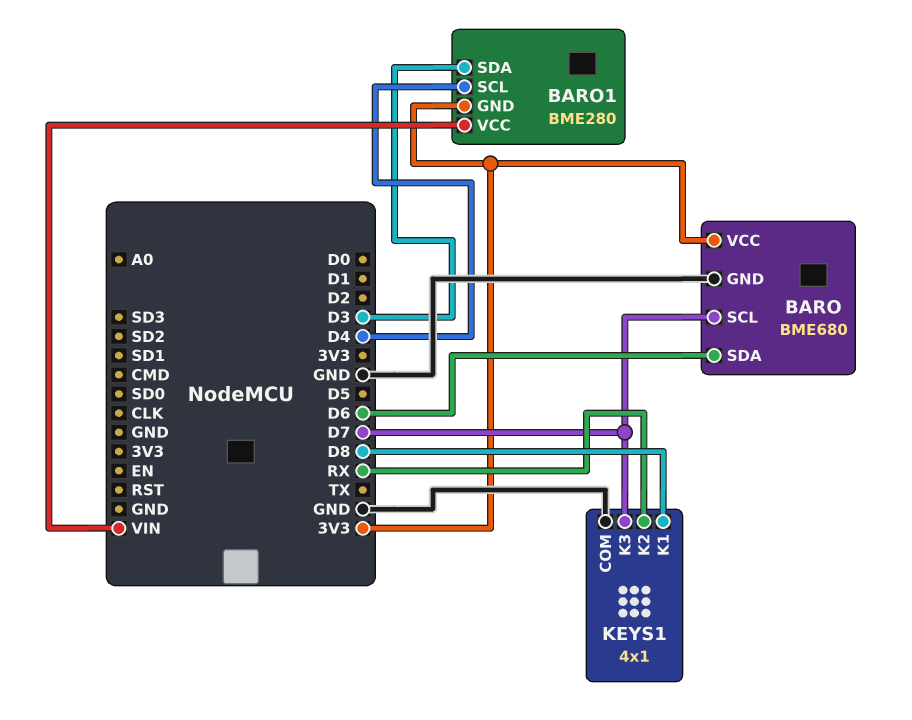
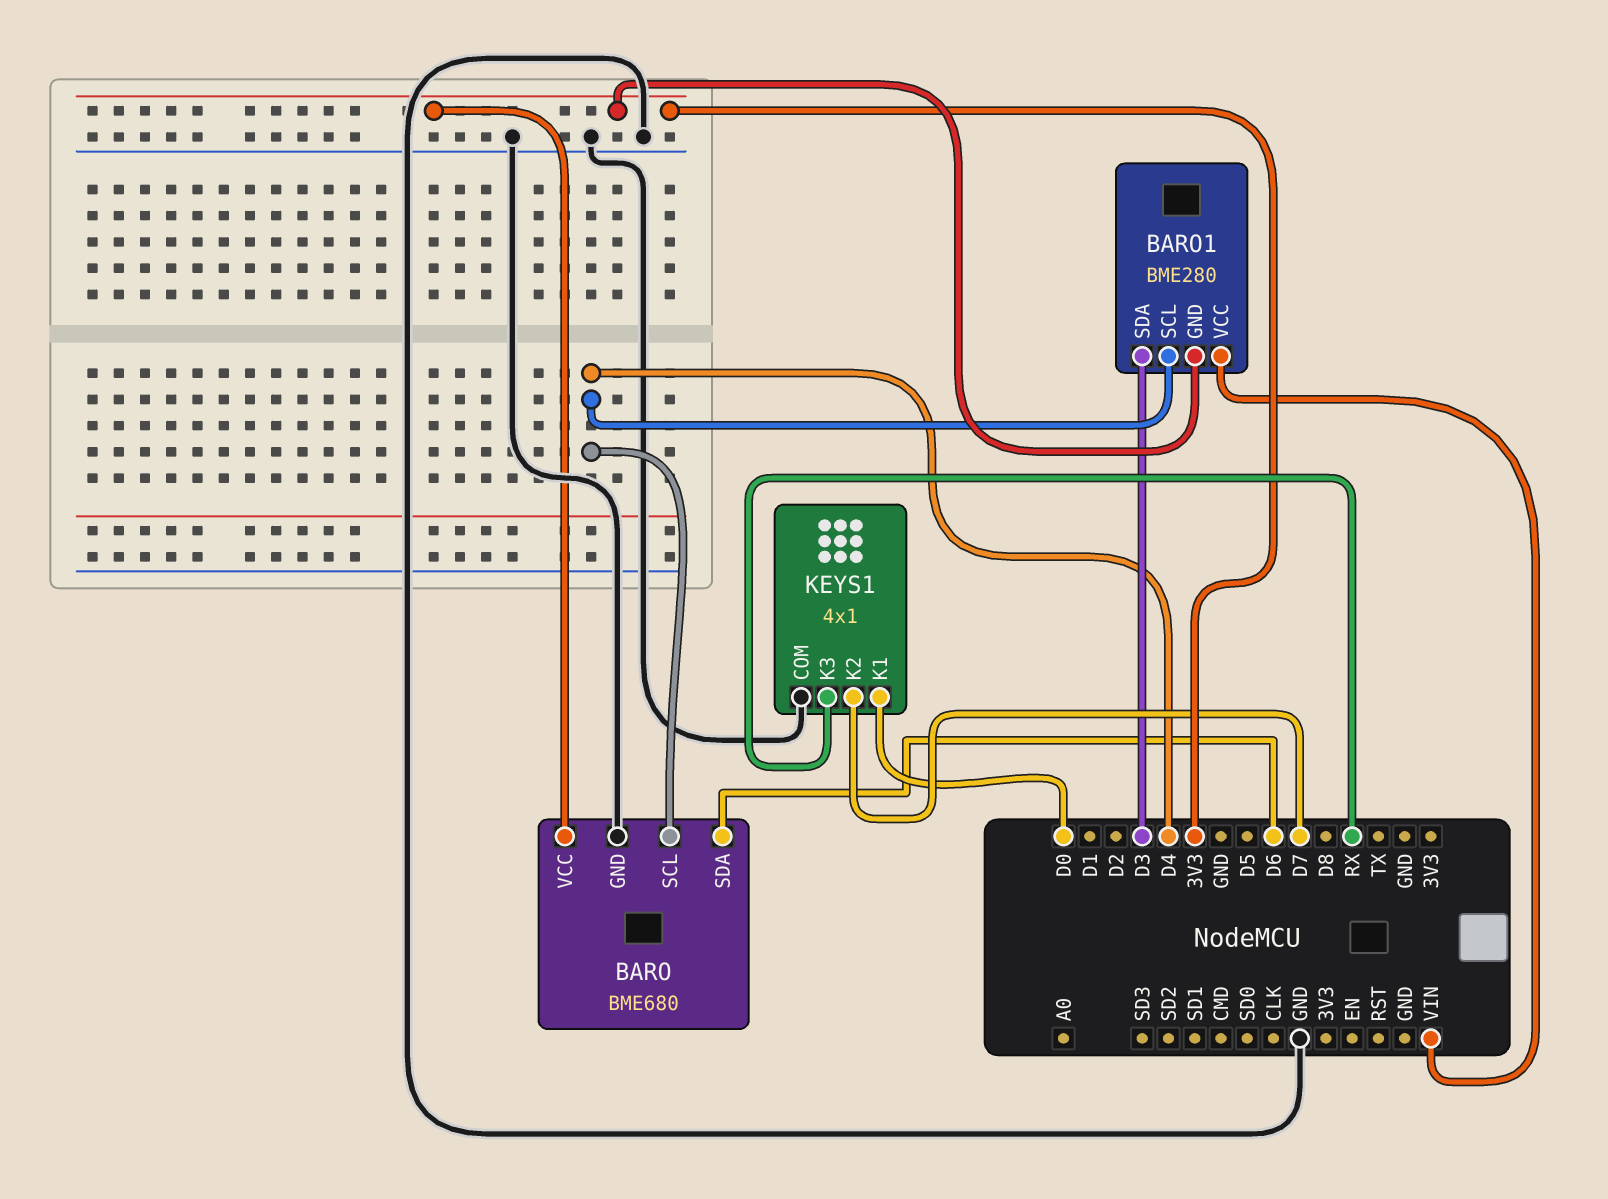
BARO pin SCL: D7 -> D4
KEYS1 pin K1: D8 -> D0
KEYS1 pin K2: RX -> D7
KEYS1 pin K3: D7 -> RX

